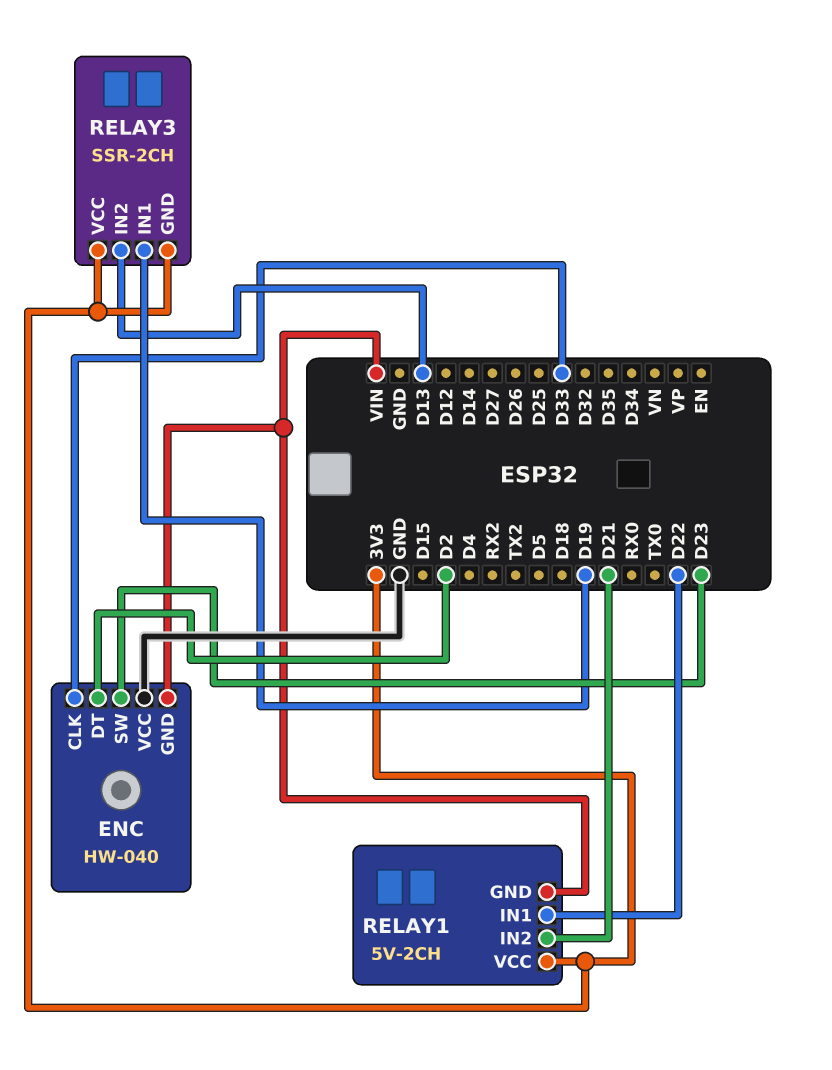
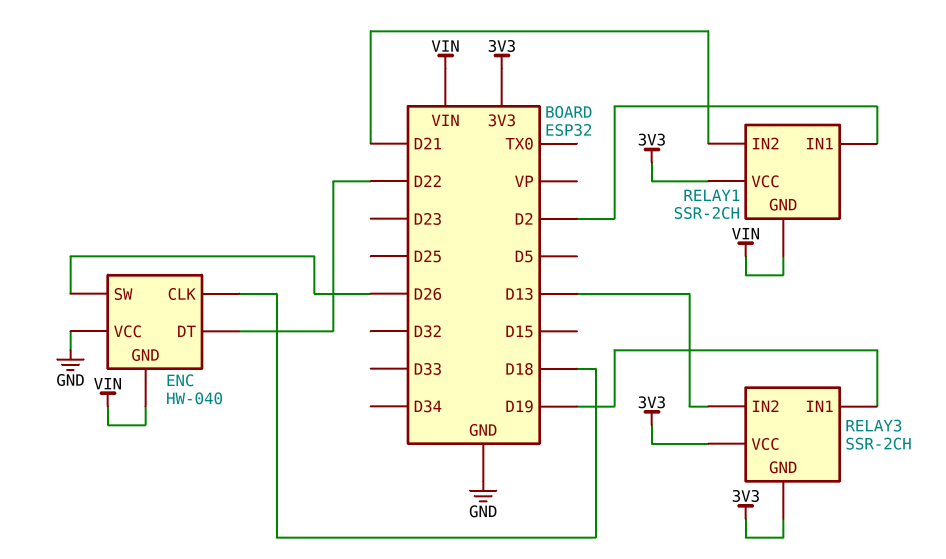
ENC pin CLK: D33 -> D18
ENC pin DT: D2 -> D22
ENC pin SW: D23 -> D26
RELAY1: 5V-2CH -> SSR-2CH
RELAY1 pin IN1: D22 -> D2

